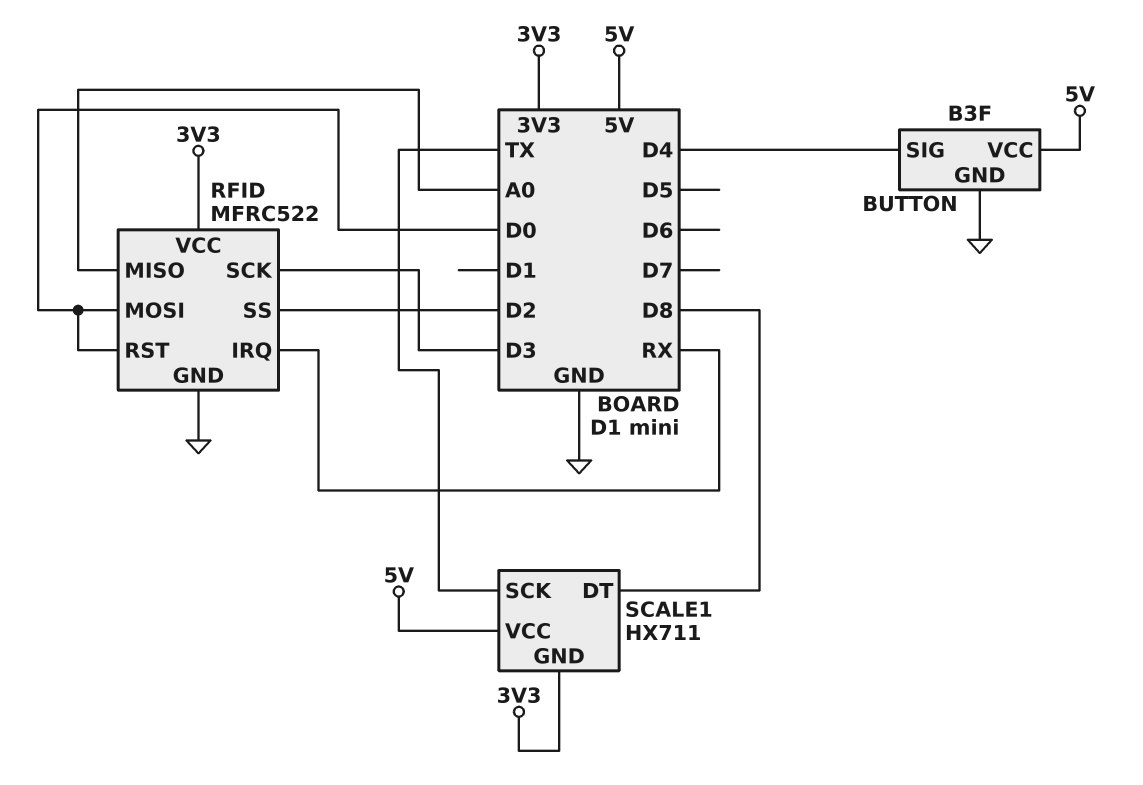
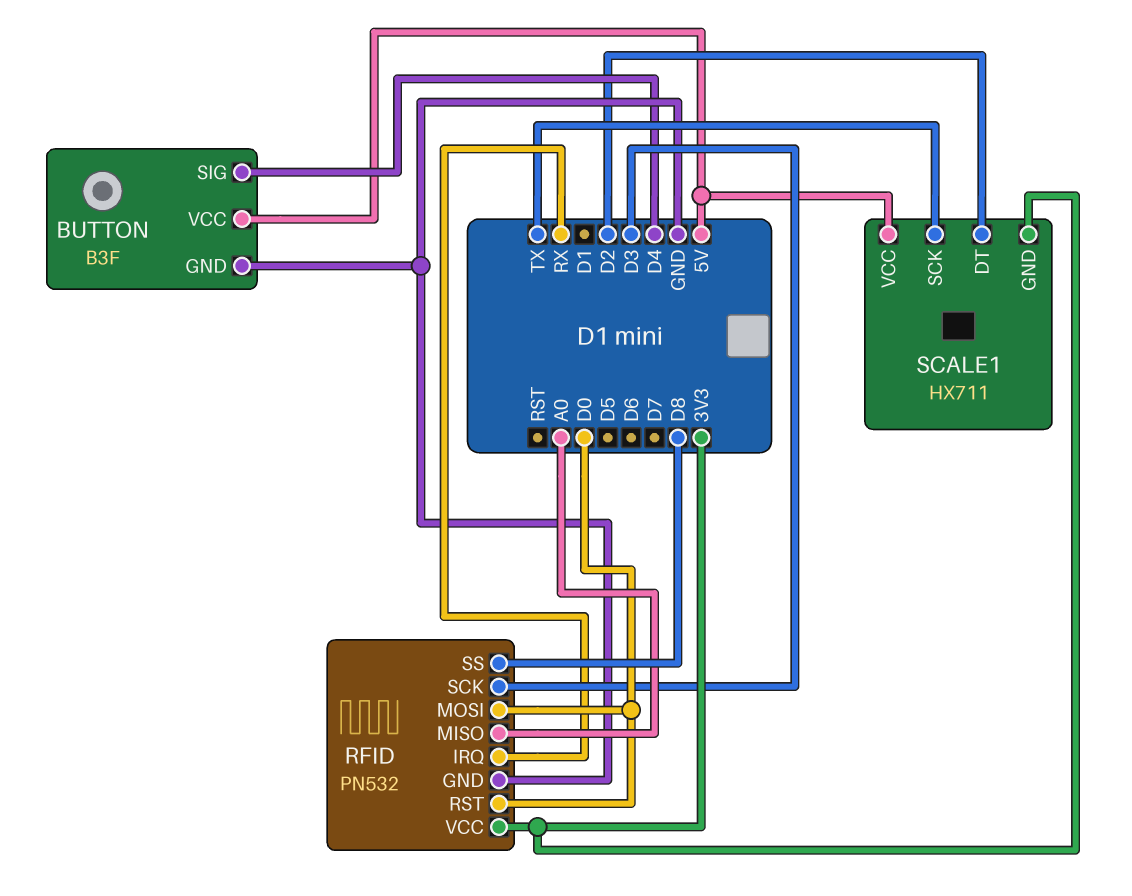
RFID: MFRC522 -> PN532
RFID pin SS: D2 -> D8
SCALE1 pin DT: D8 -> D2

